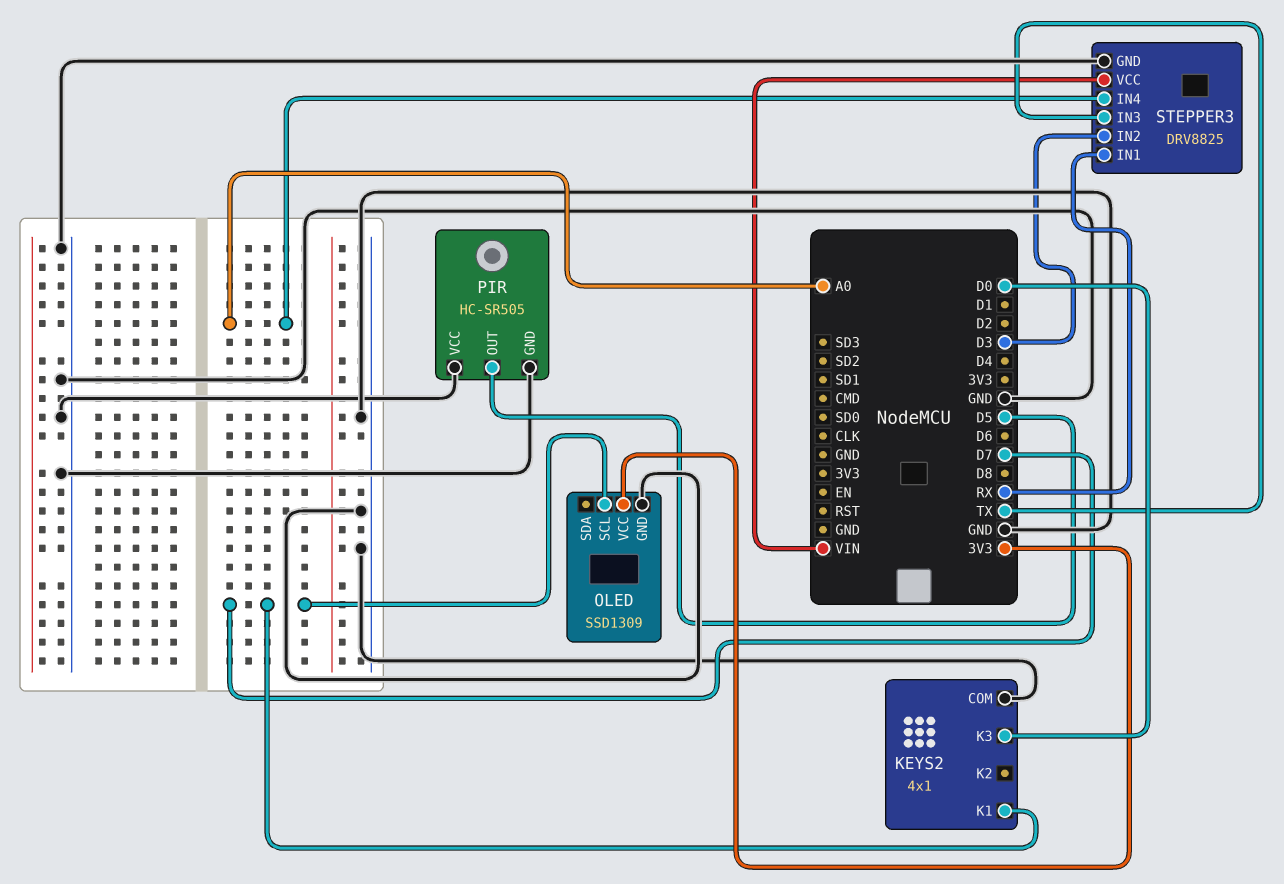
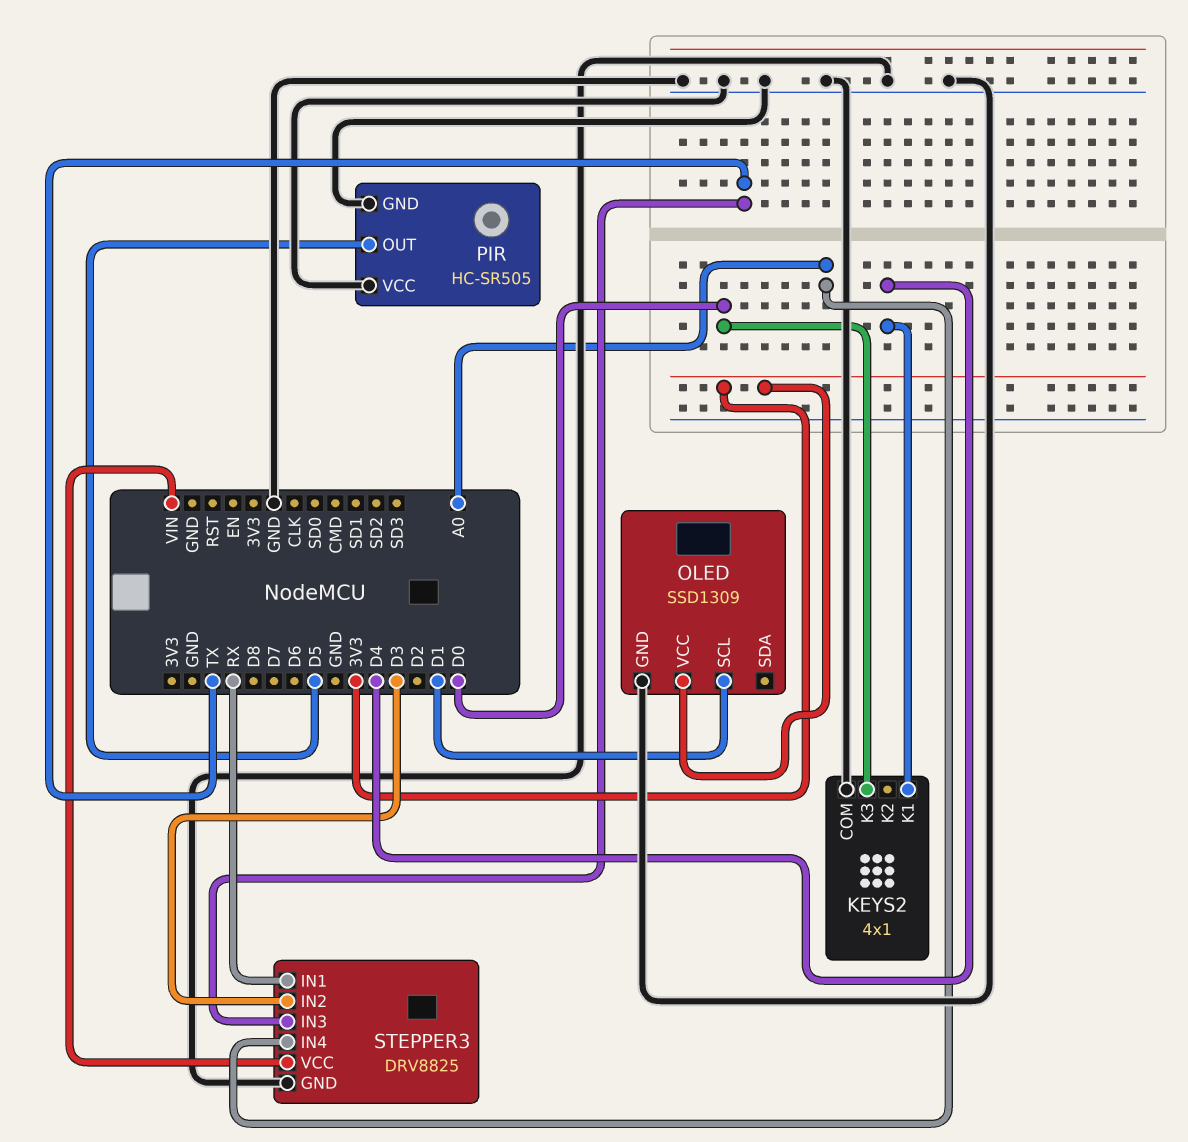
KEYS2 pin K1: D7 -> D4
OLED pin SCL: D7 -> D1

